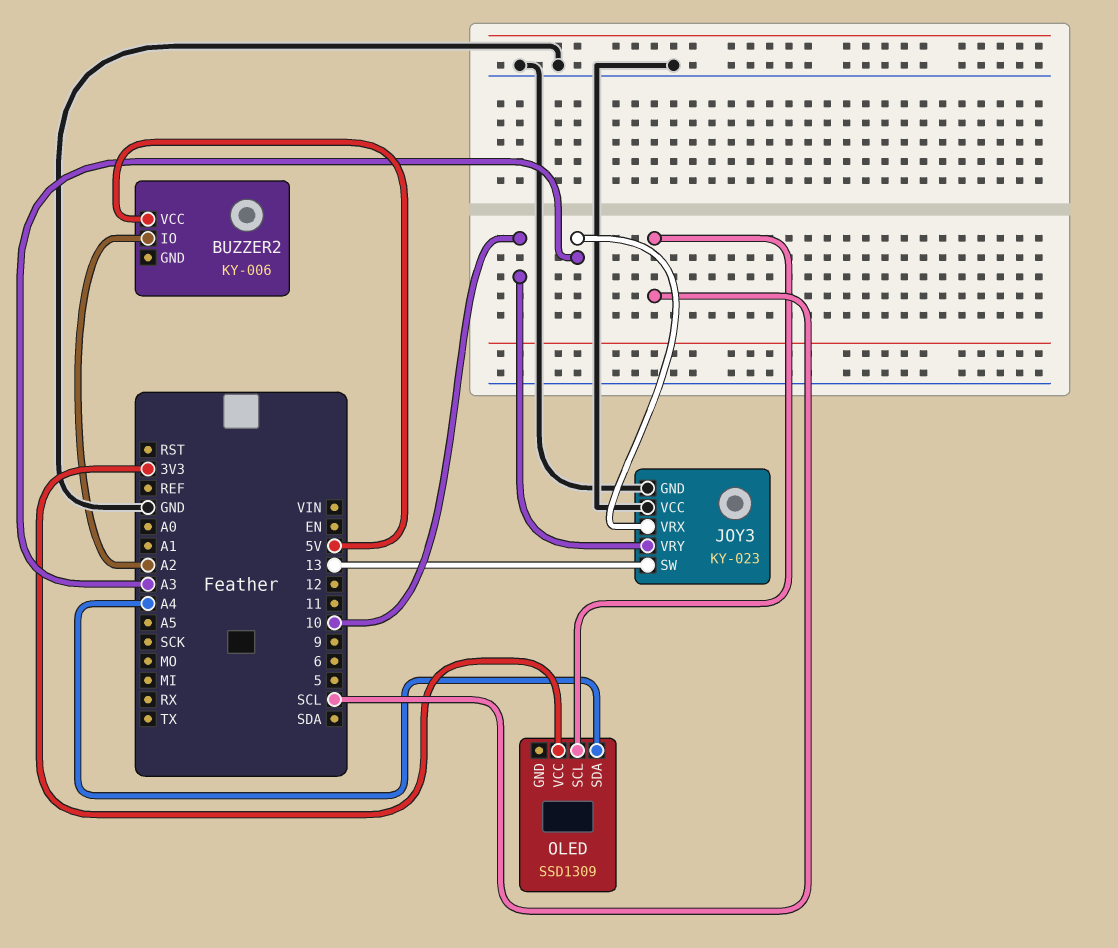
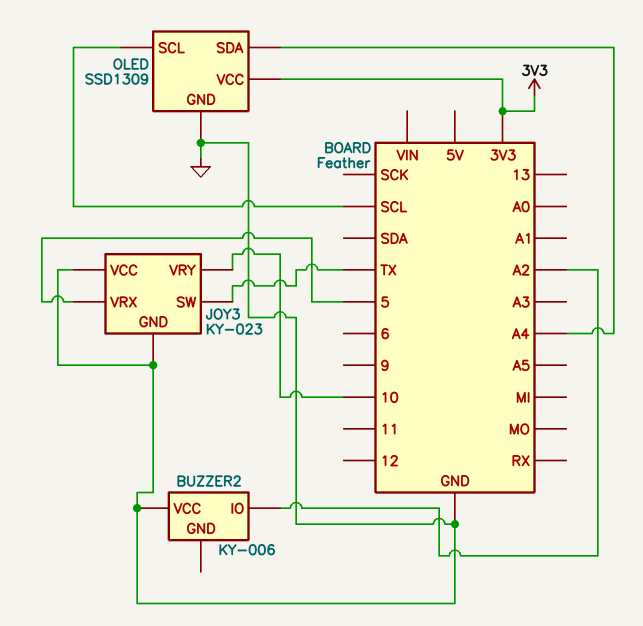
BUZZER2 pin VCC: 5V -> GND
JOY3 pin SW: 13 -> TX
JOY3 pin VRX: A3 -> 5
OLED pin GND: none -> GND

